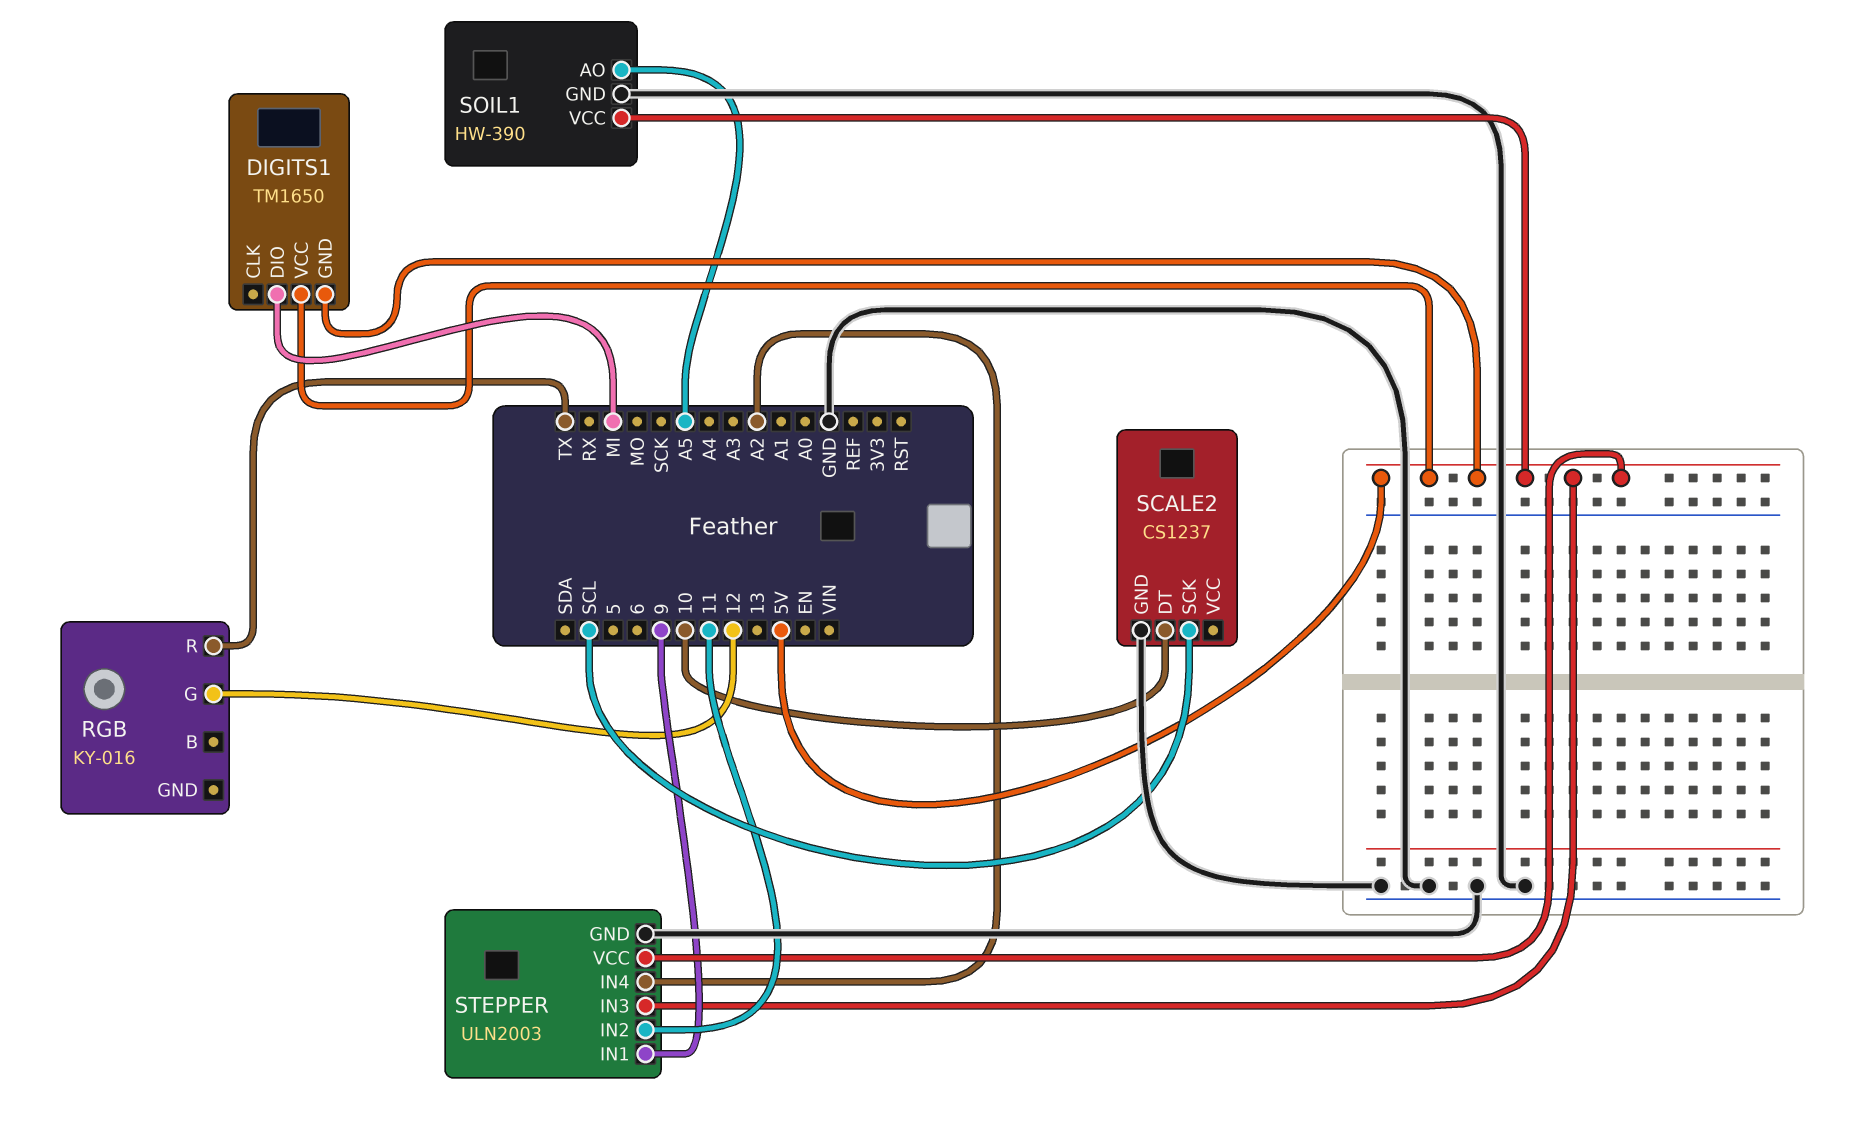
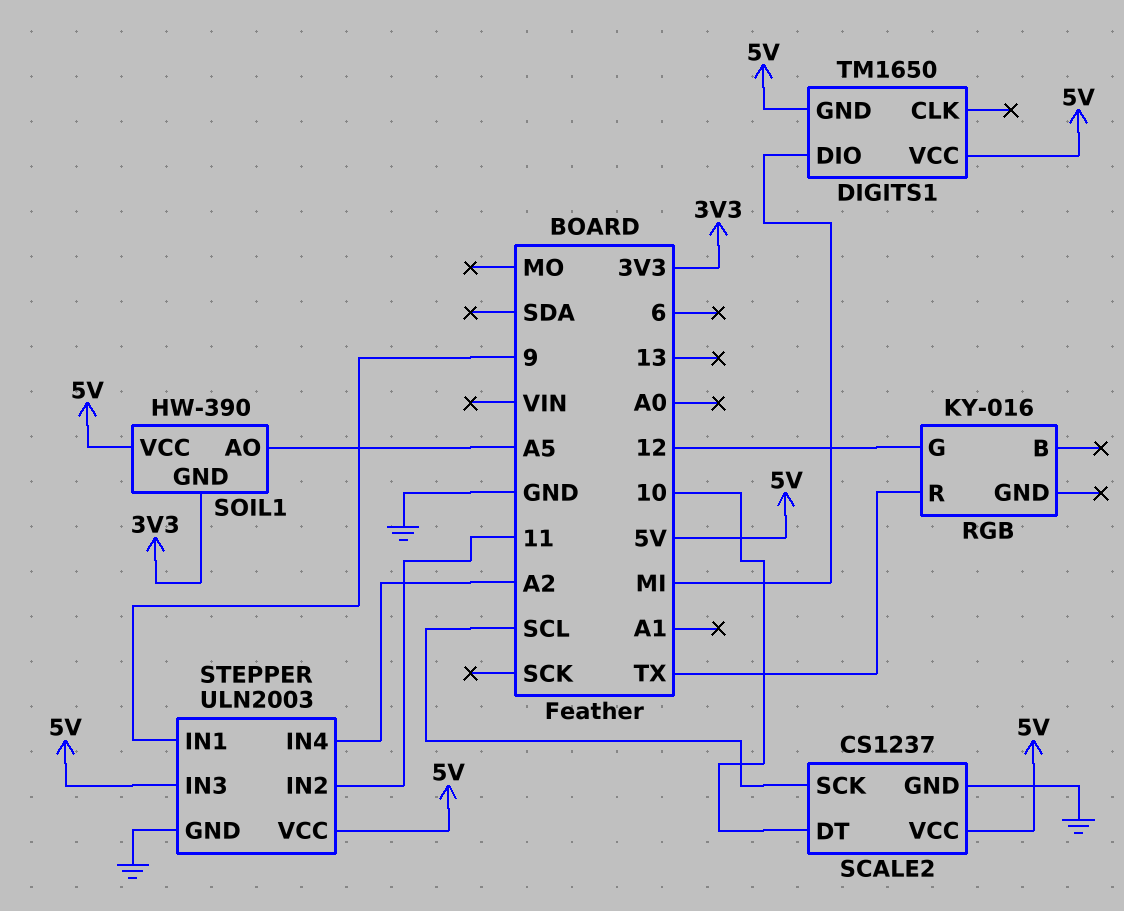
SCALE2 pin VCC: none -> 5V
SOIL1 pin GND: GND -> 3V3

